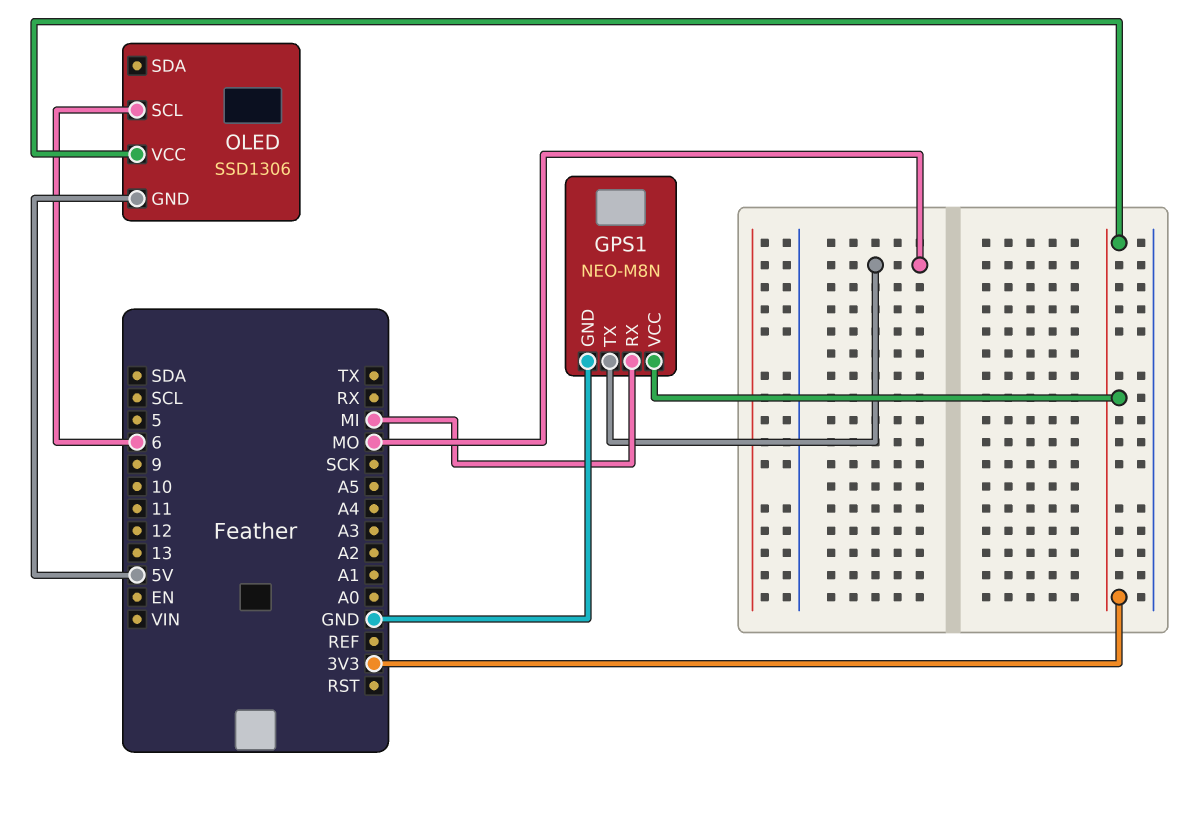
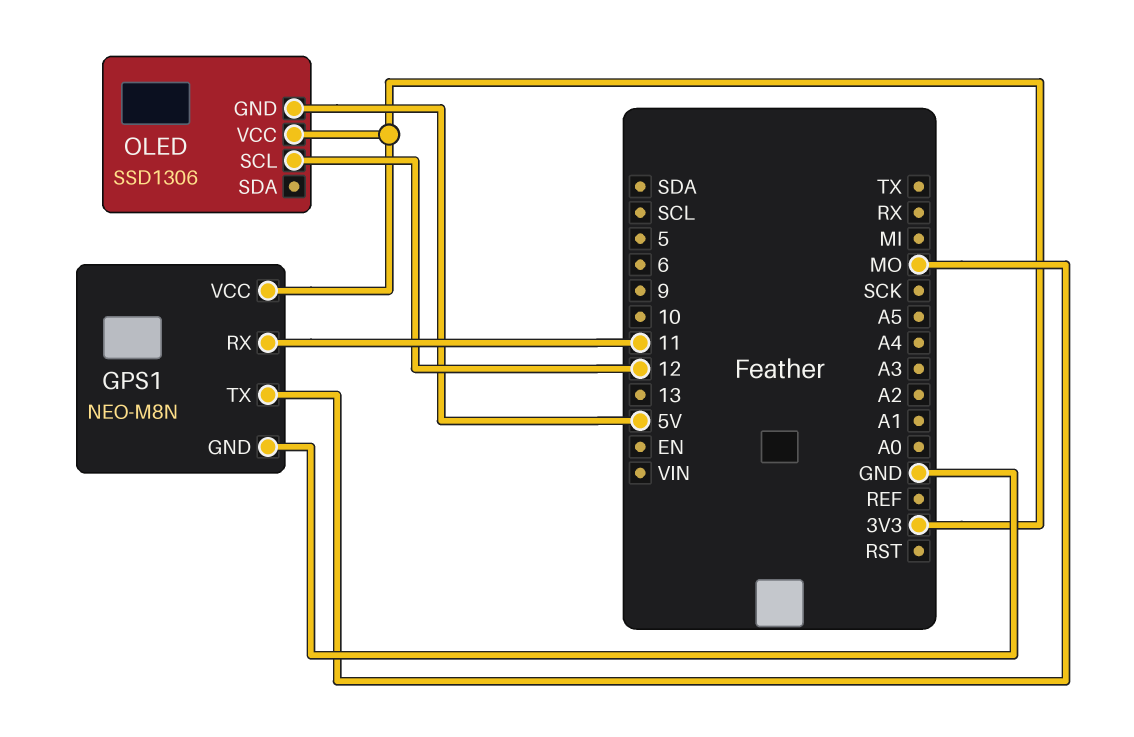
GPS1 pin RX: MI -> 11
OLED pin SCL: 6 -> 12

